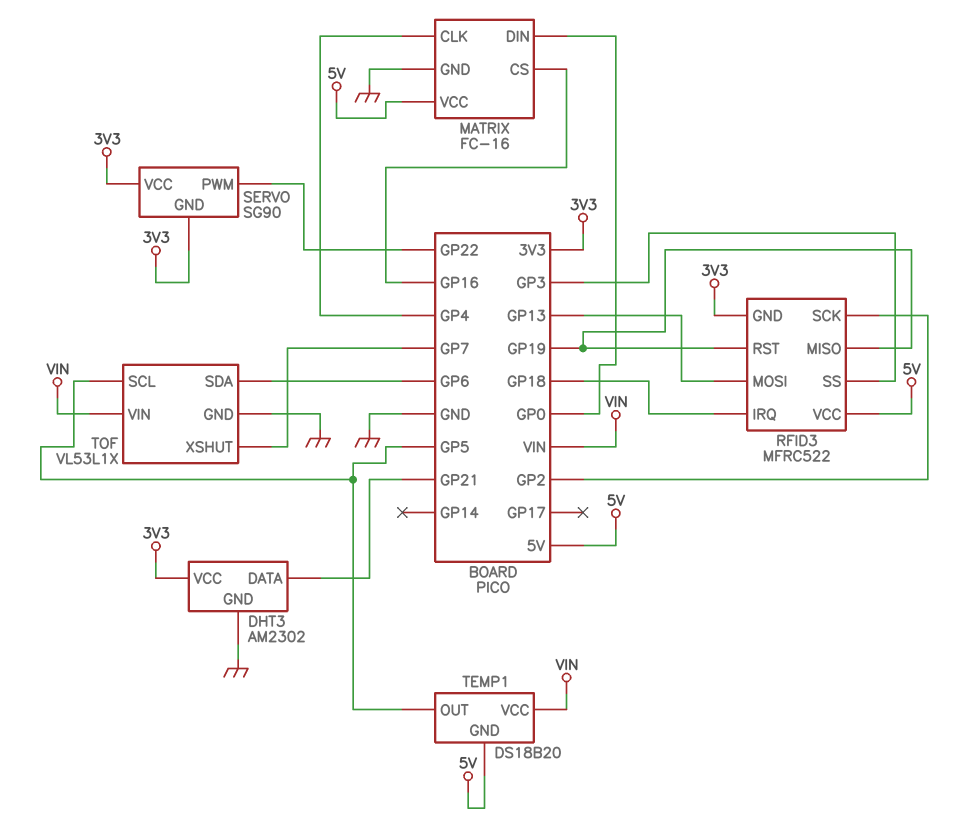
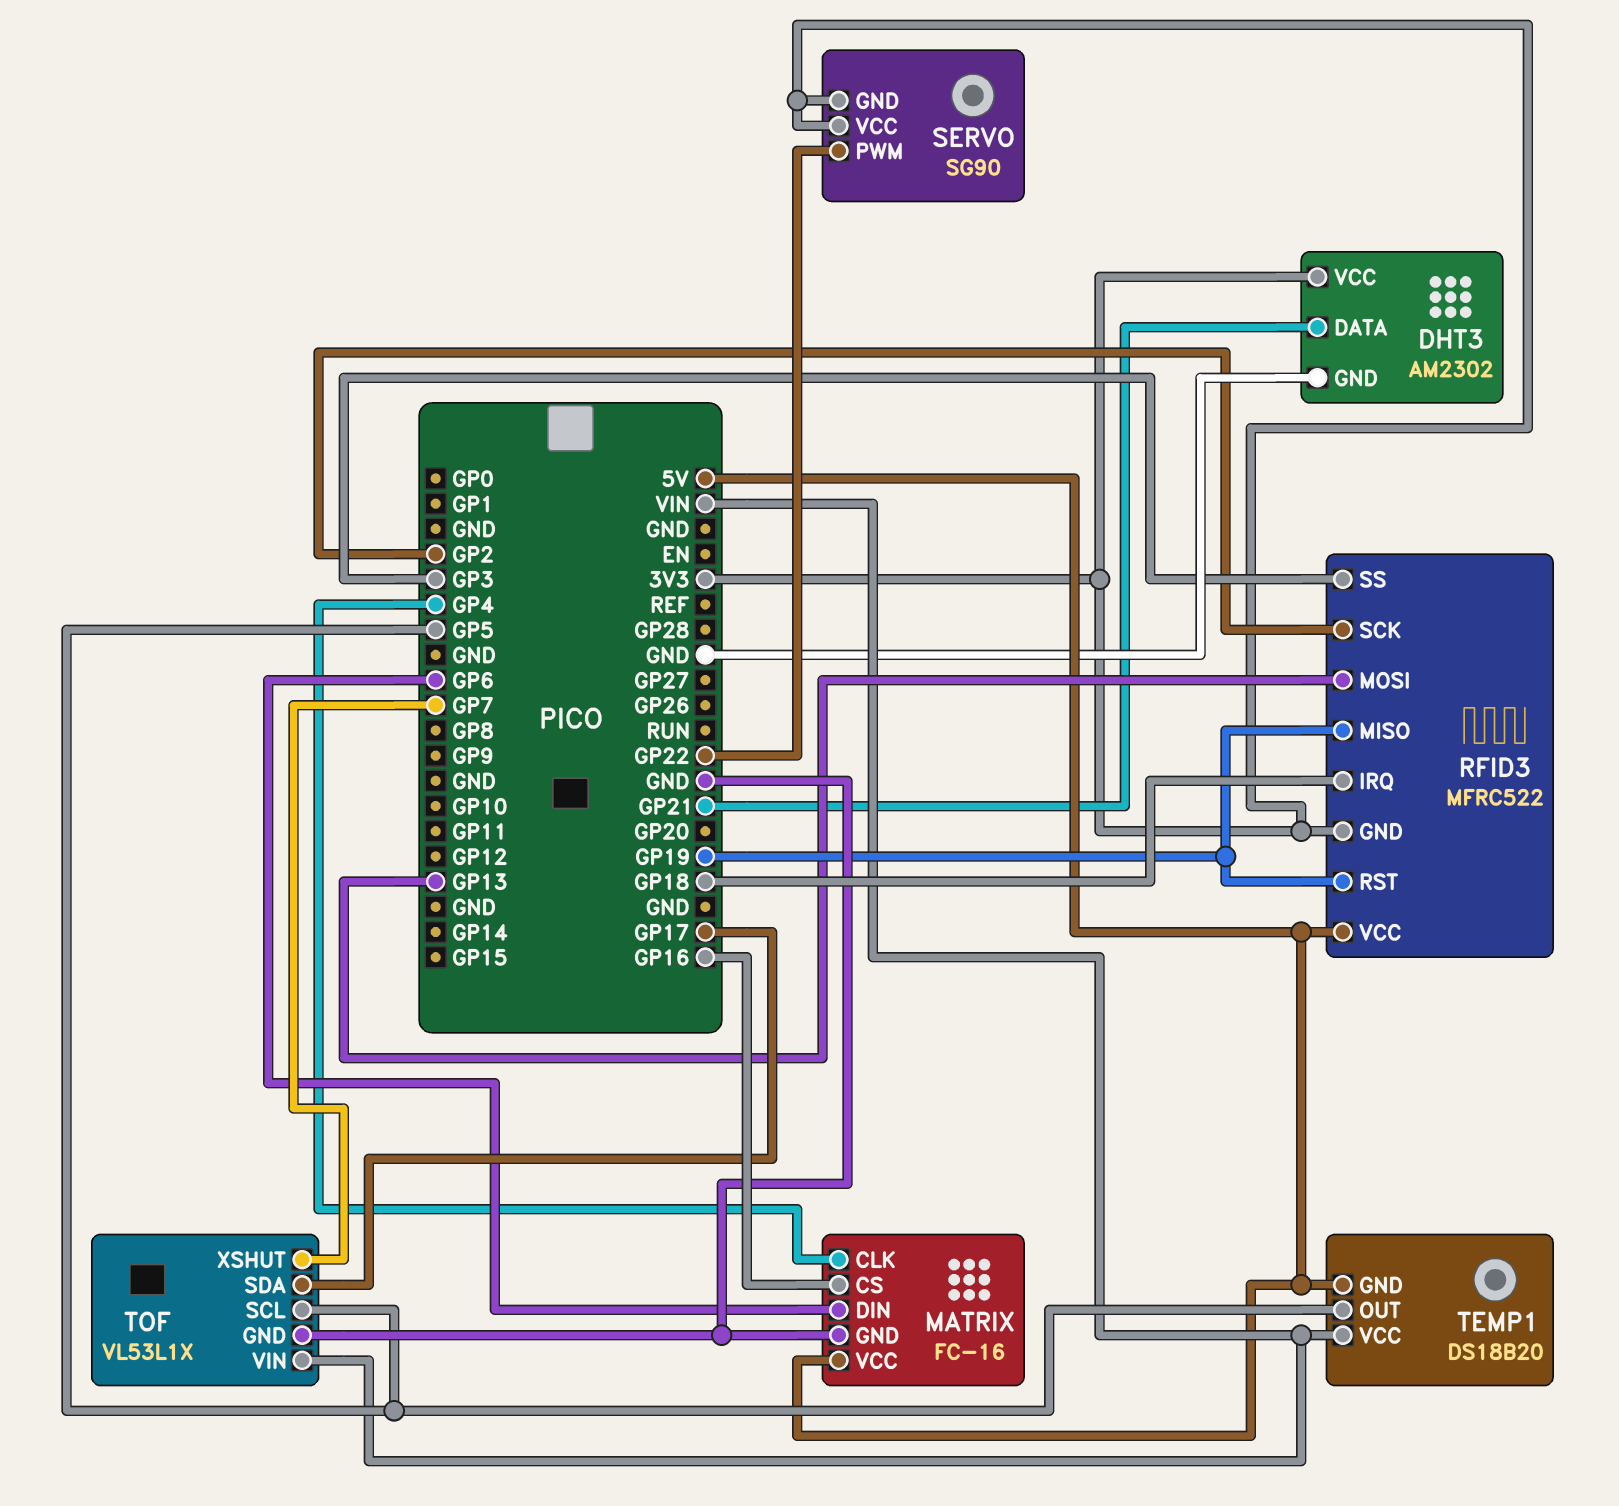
MATRIX pin DIN: GP0 -> GP6
TOF pin SDA: GP6 -> GP17

